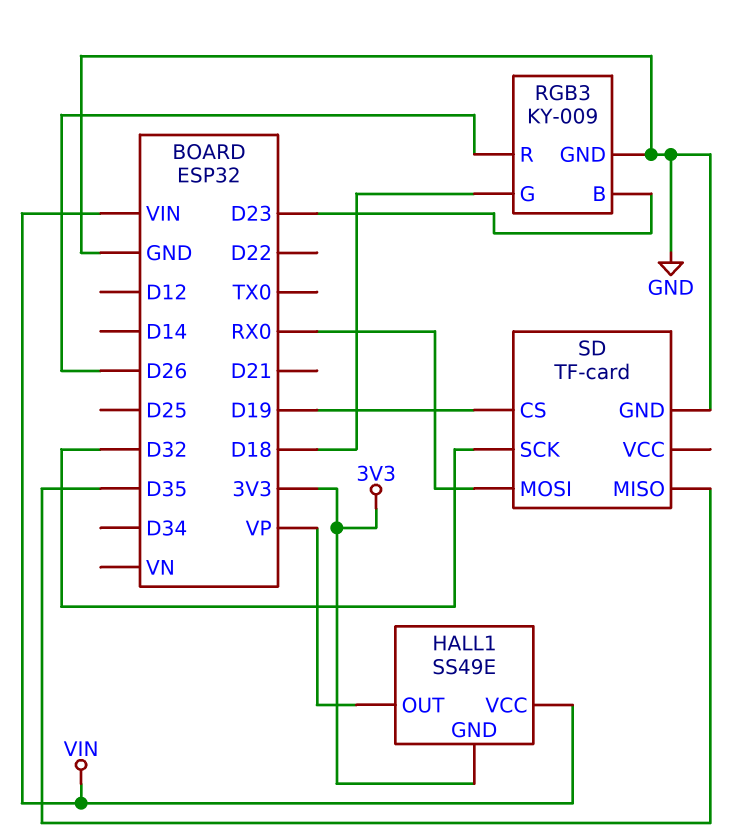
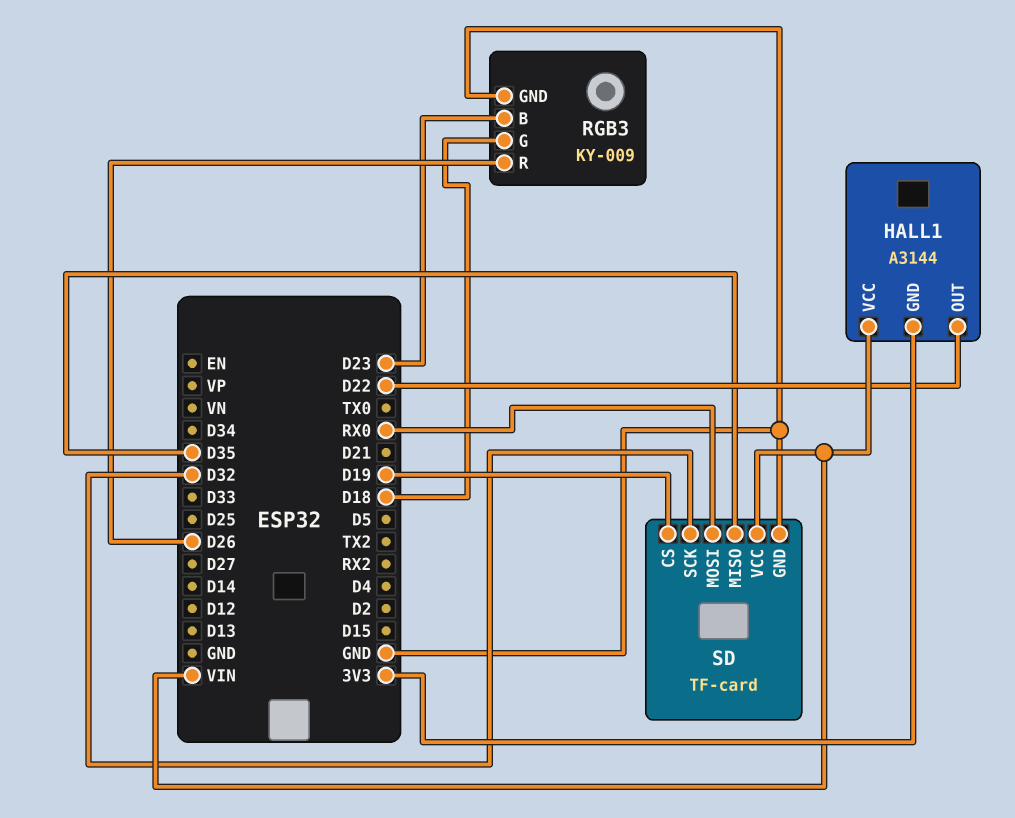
HALL1: SS49E -> A3144
HALL1 pin OUT: VP -> D22
SD pin VCC: none -> VIN

